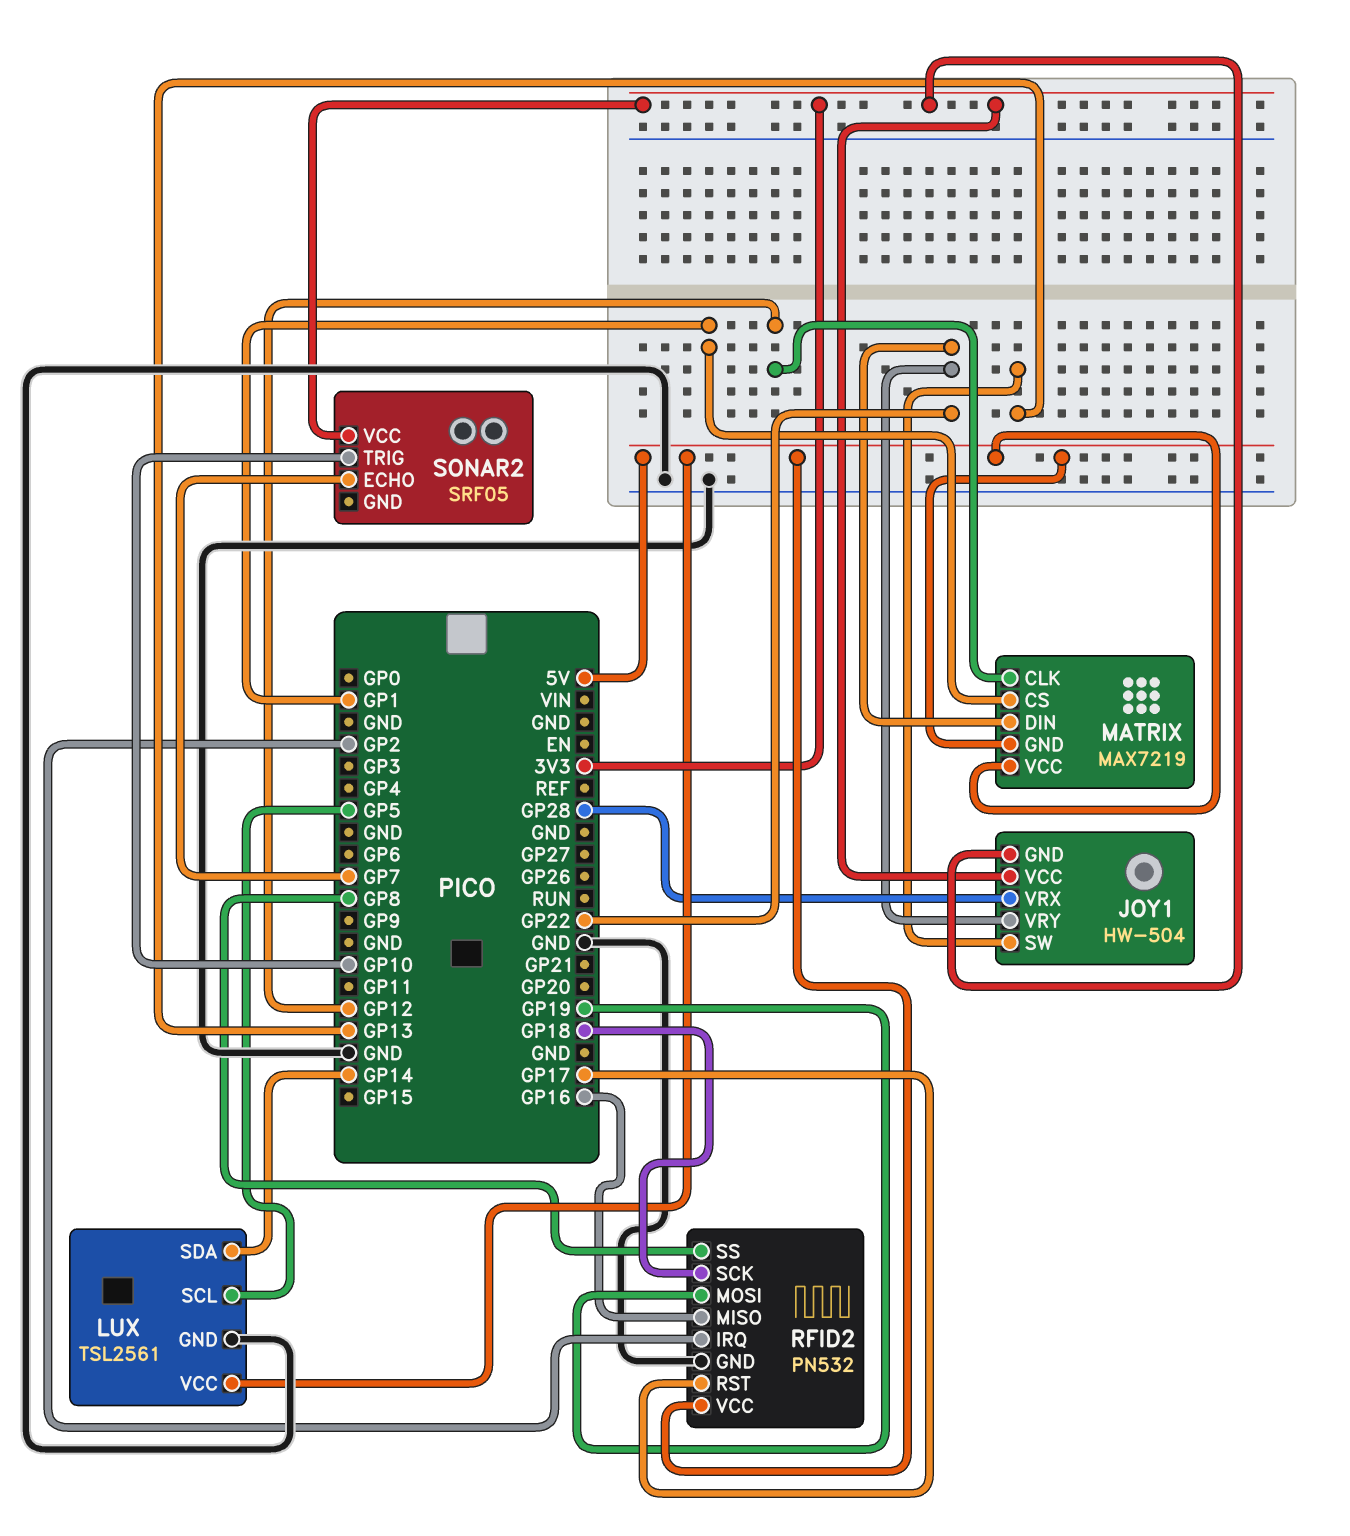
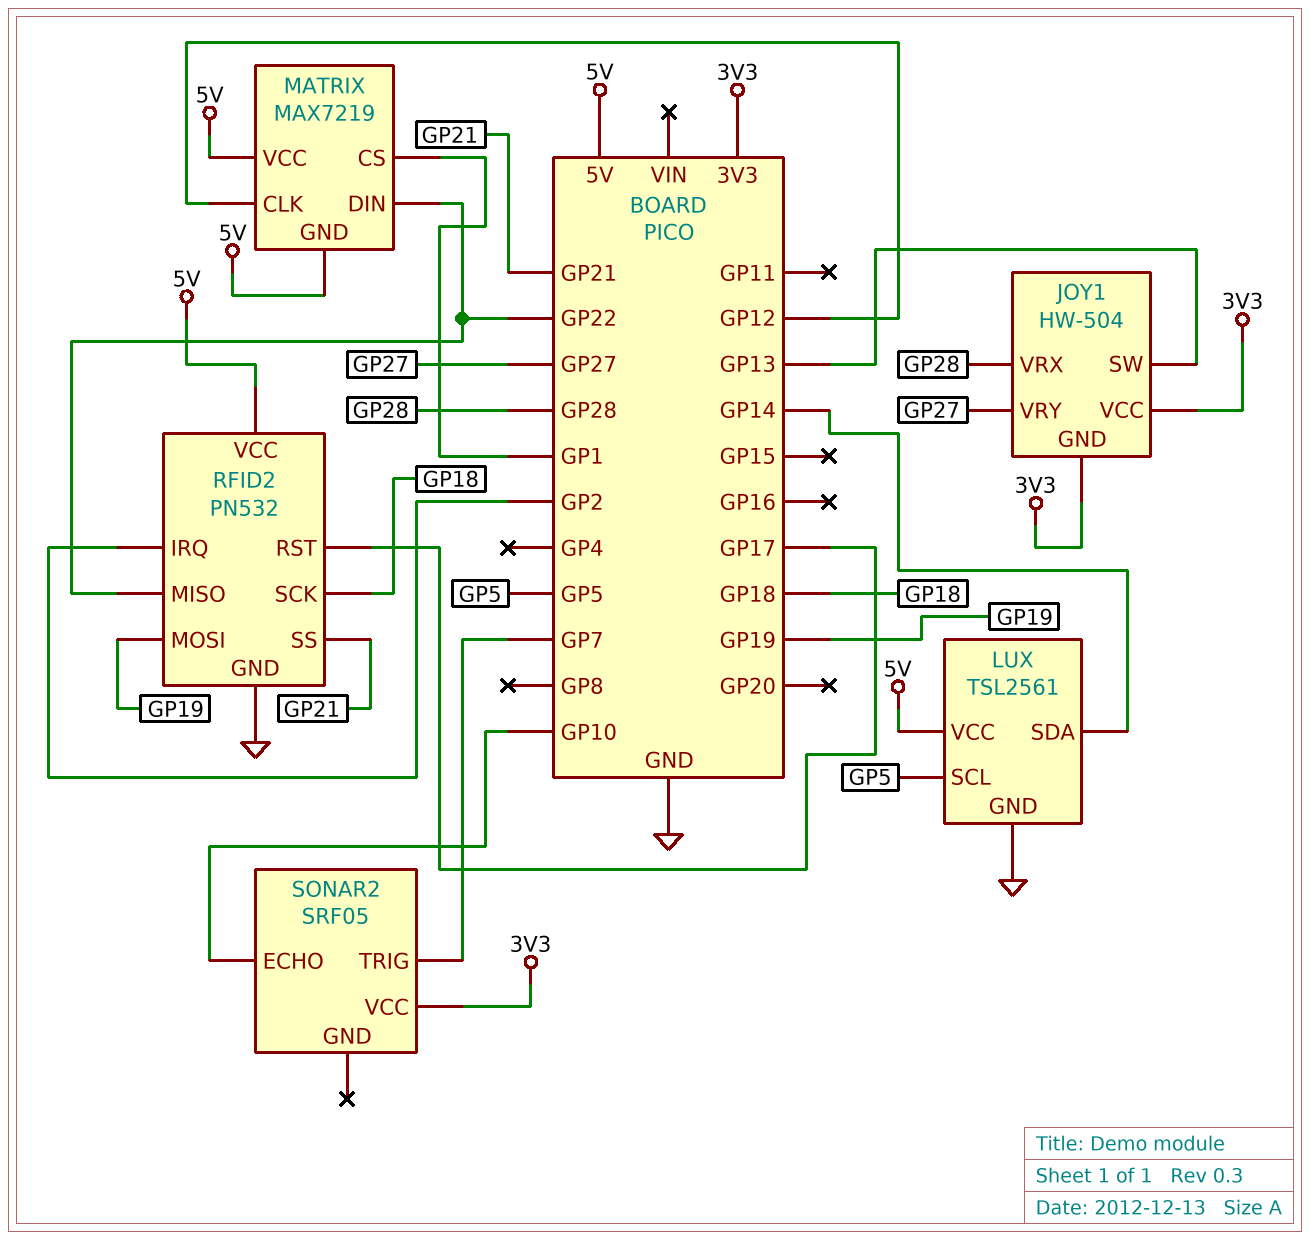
JOY1 pin VRY: GP22 -> GP27
RFID2 pin MISO: GP16 -> GP22
RFID2 pin SS: GP8 -> GP21
SONAR2 pin ECHO: GP7 -> GP10
SONAR2 pin TRIG: GP10 -> GP7

